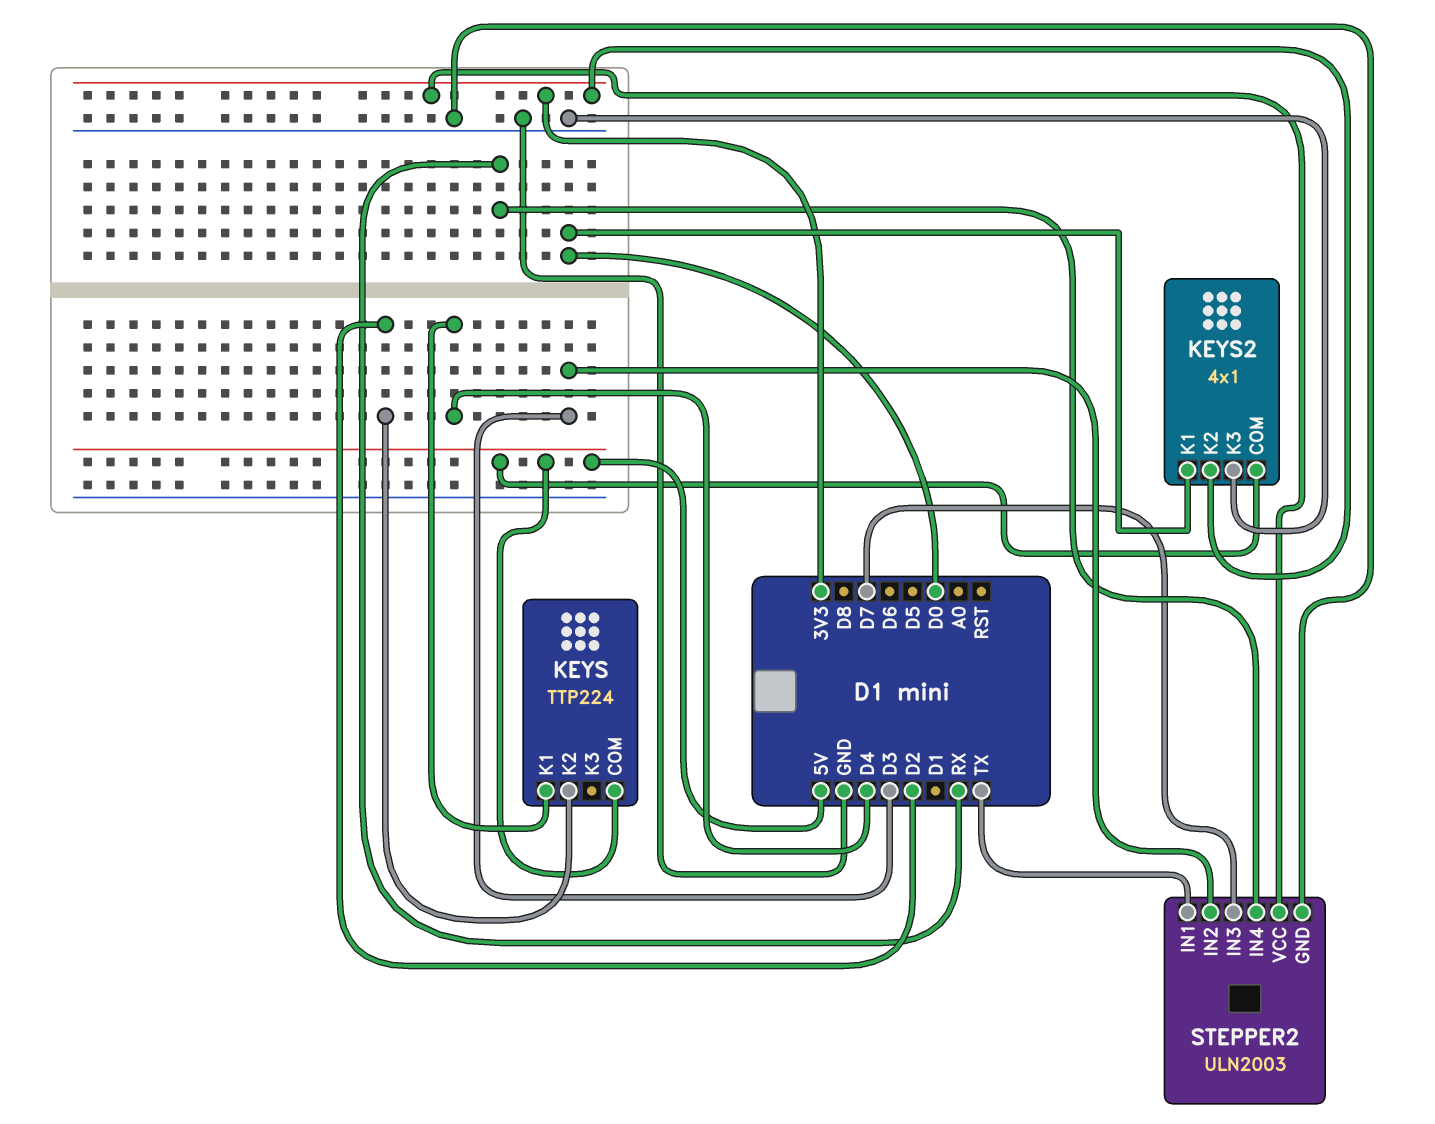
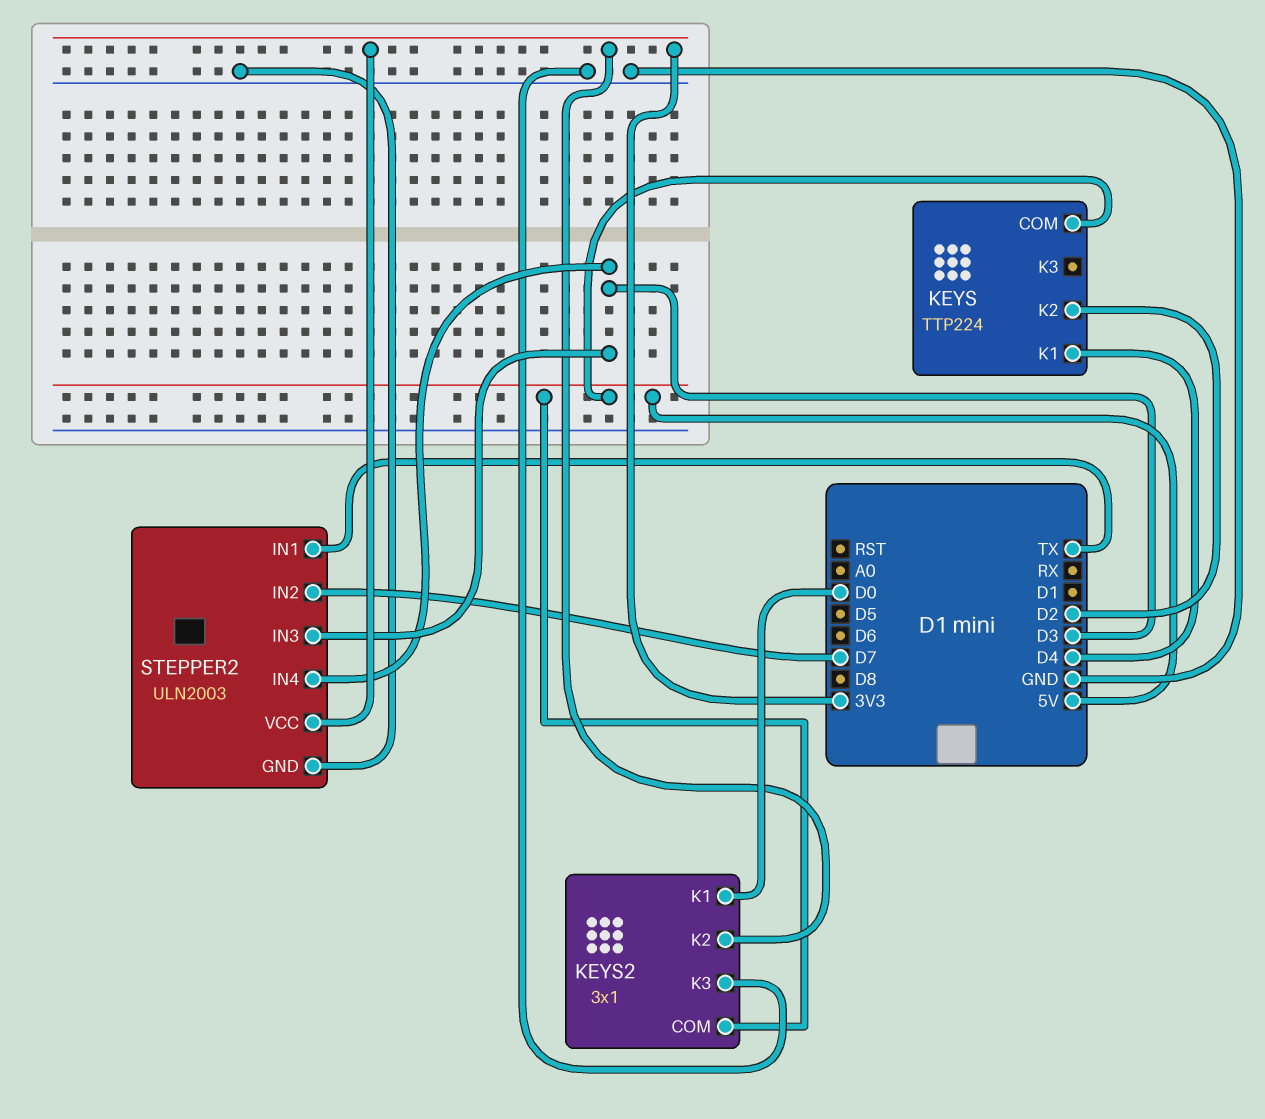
KEYS2: 4x1 -> 3x1
STEPPER2 pin IN2: D3 -> D7
STEPPER2 pin IN3: D7 -> D3
STEPPER2 pin IN4: RX -> D3

